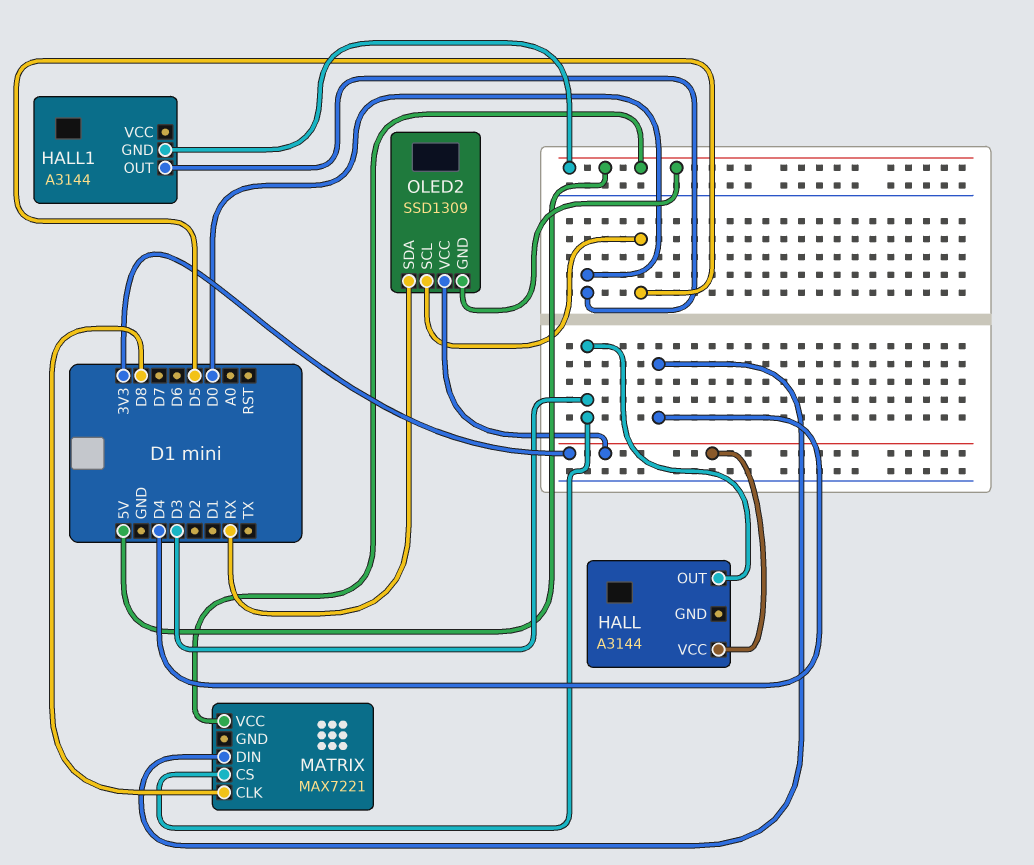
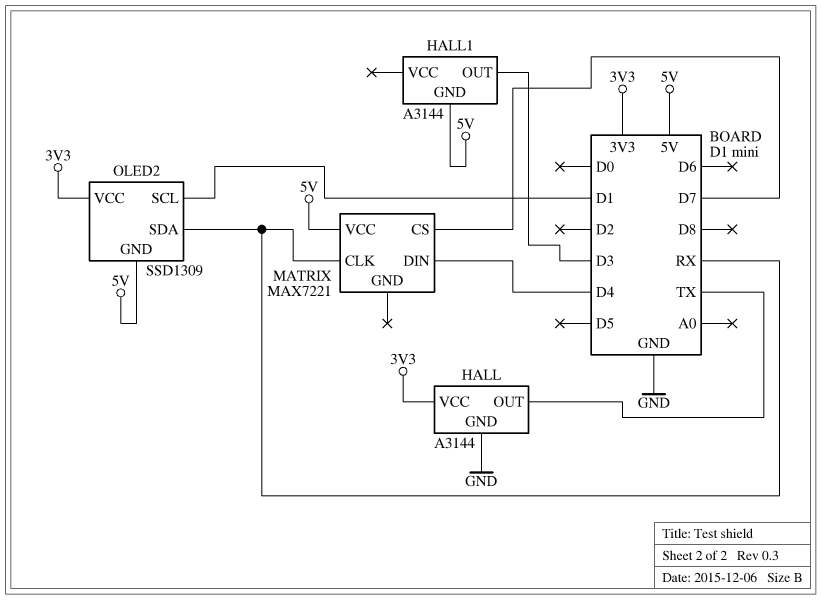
HALL pin GND: none -> GND
HALL pin OUT: D3 -> TX
HALL1 pin OUT: D0 -> D3
MATRIX pin CLK: D8 -> RX
MATRIX pin CS: D3 -> D7
OLED2 pin SCL: D5 -> D1

